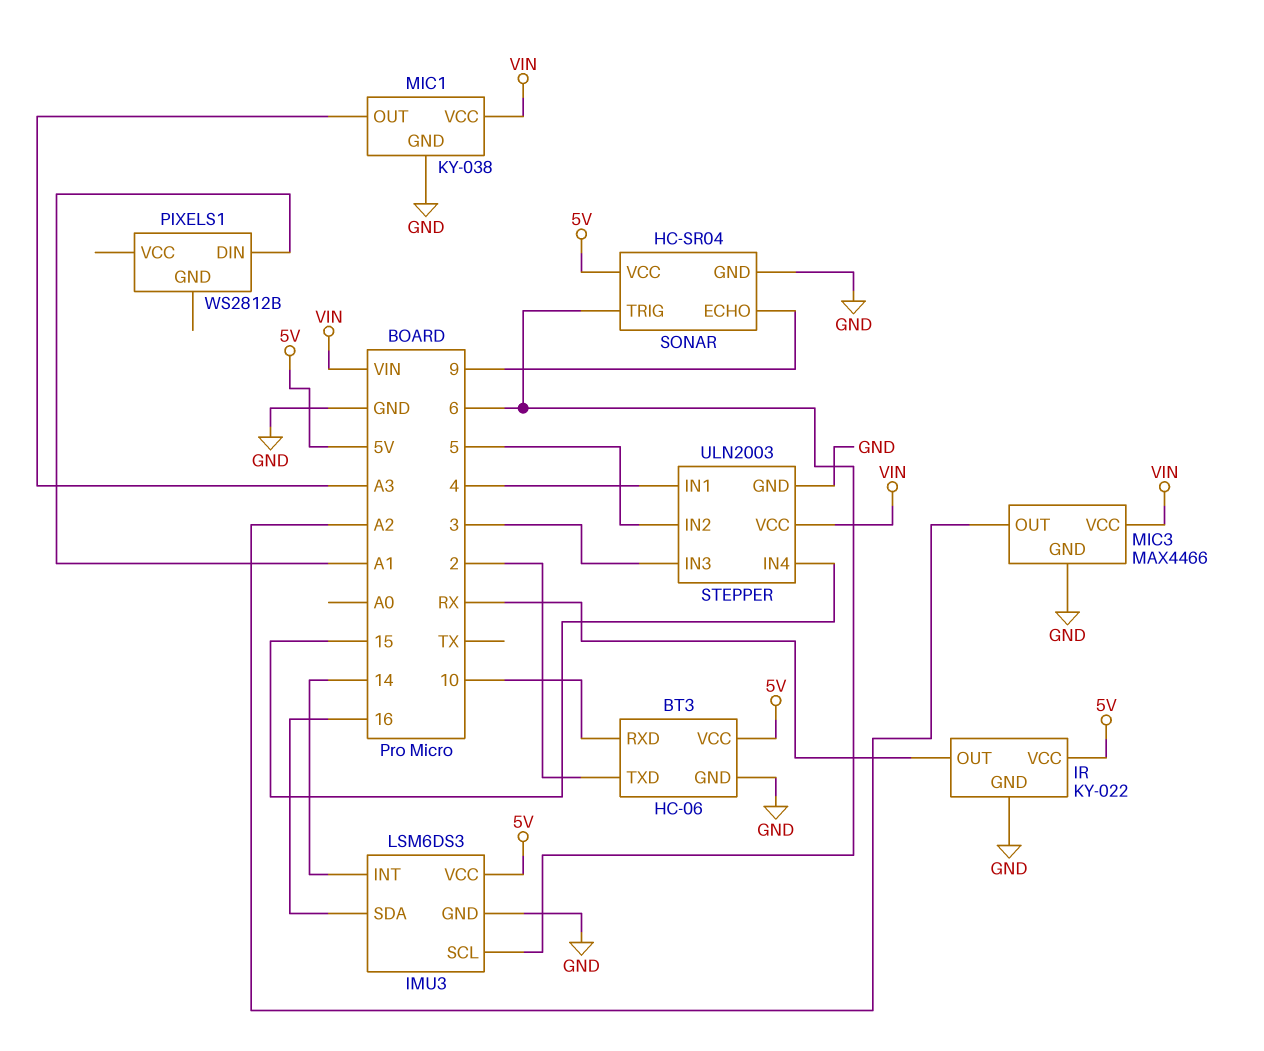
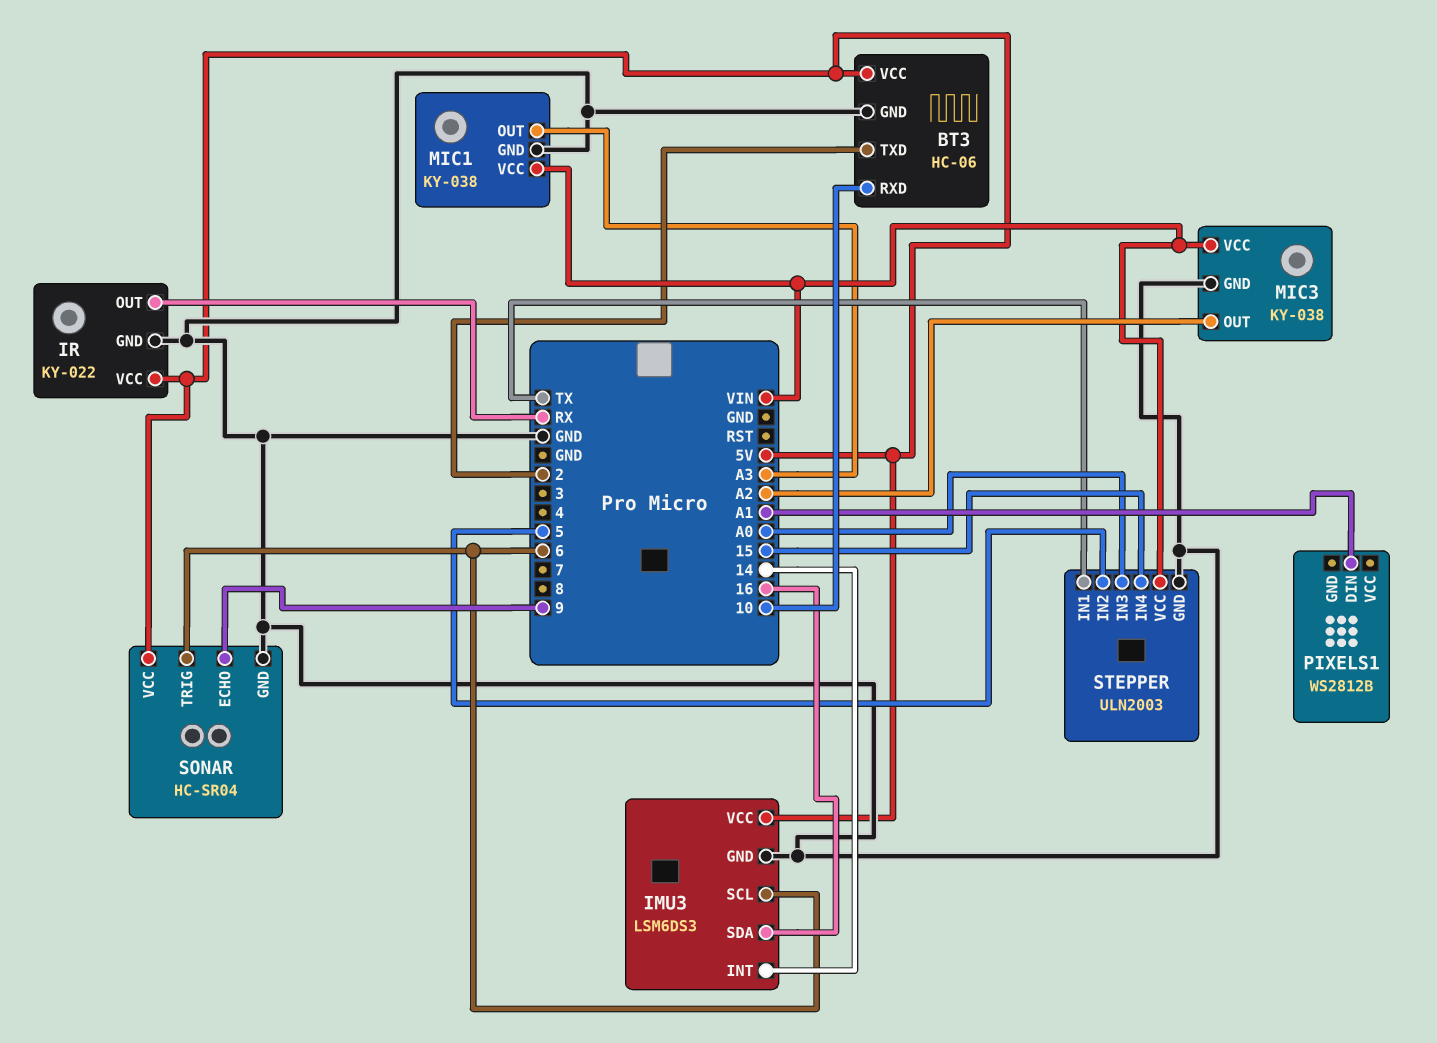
MIC3: MAX4466 -> KY-038
STEPPER pin IN1: 4 -> TX
STEPPER pin IN3: 3 -> A0

